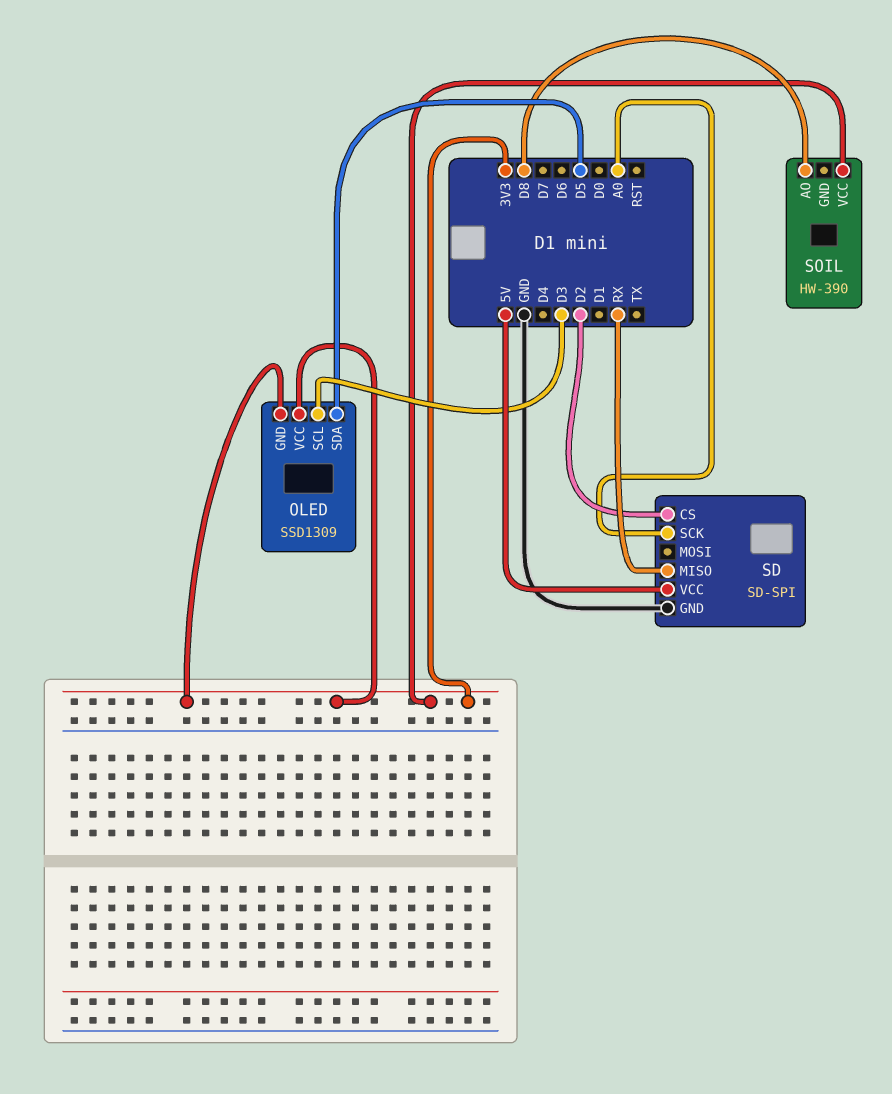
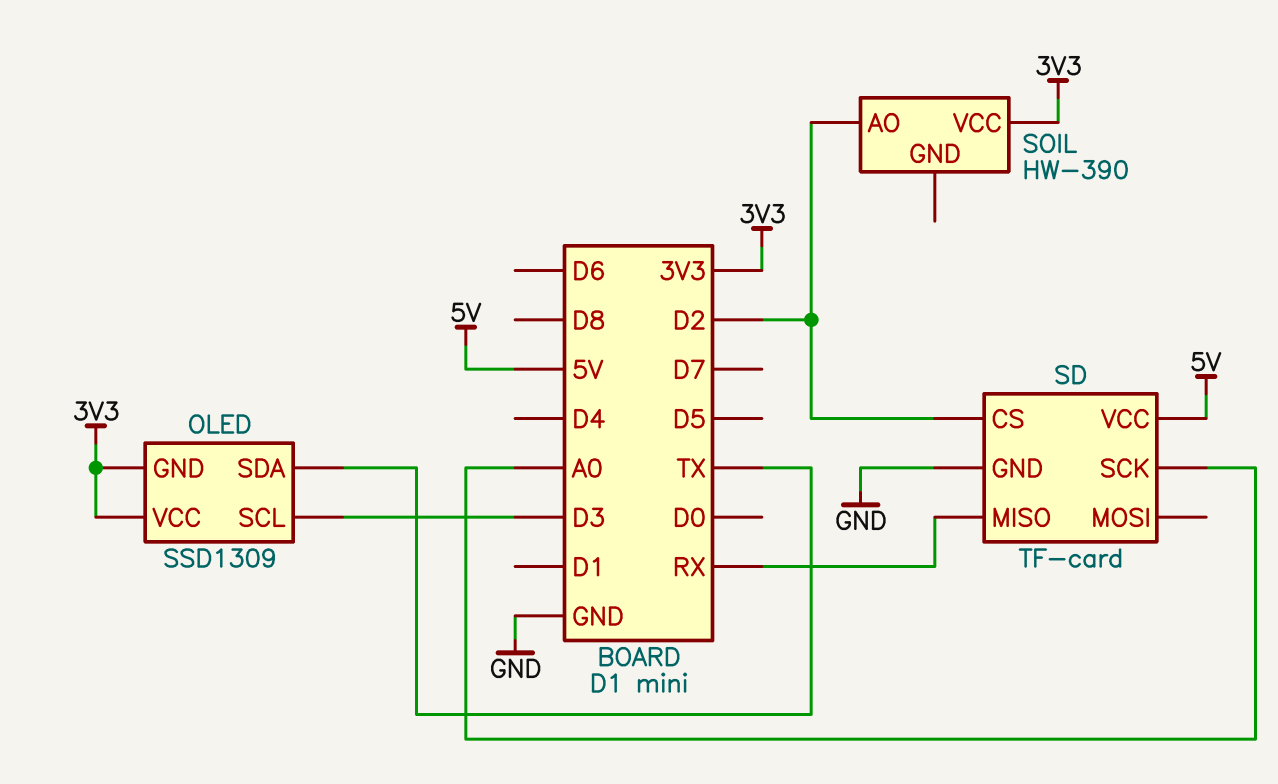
OLED pin SDA: D5 -> TX
SD: SD-SPI -> TF-card
SOIL pin AO: D8 -> D2

